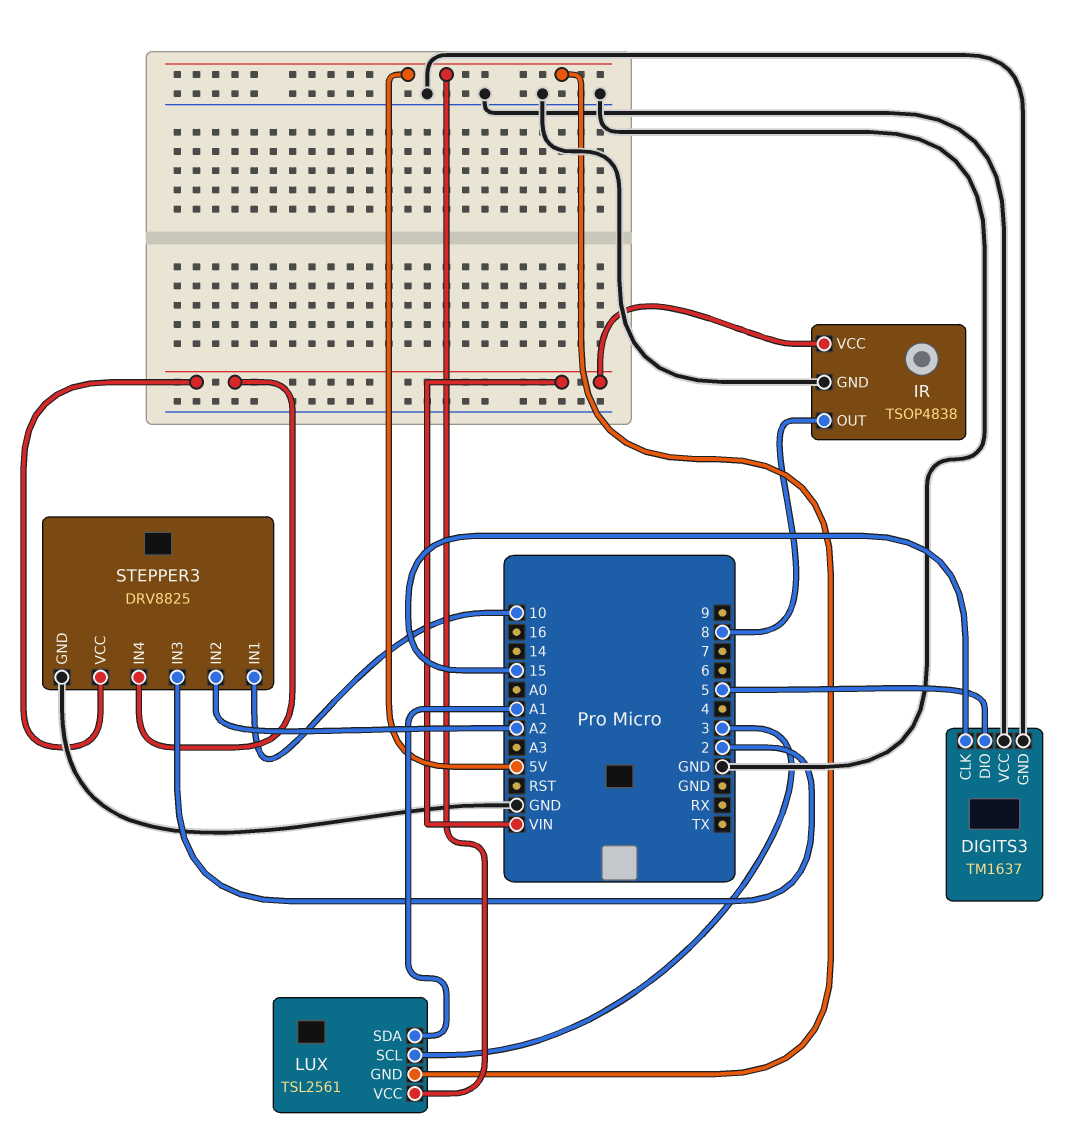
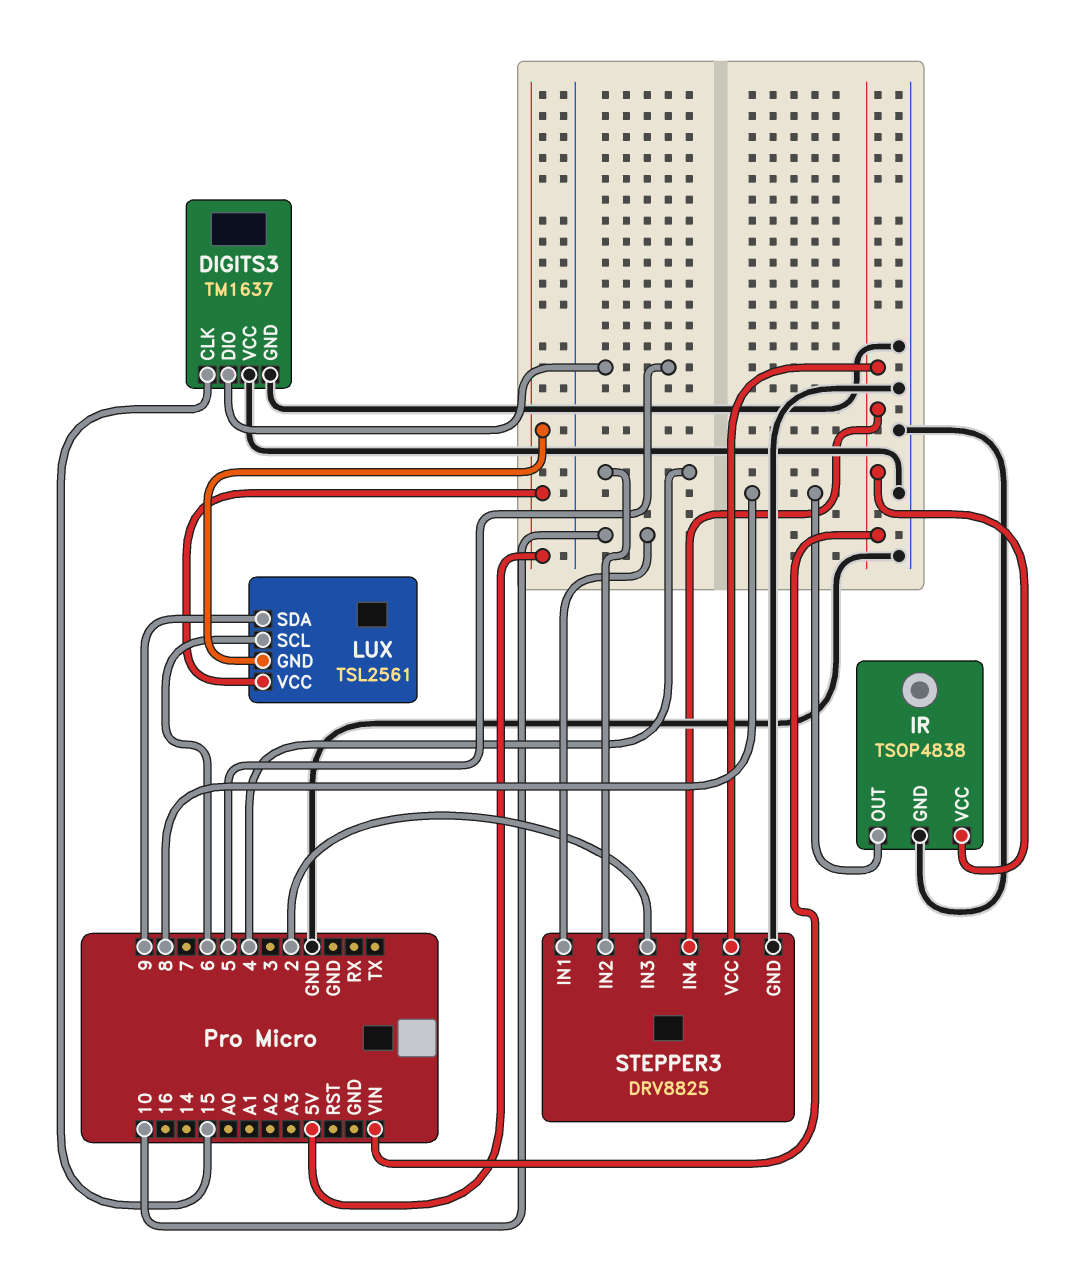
LUX pin SCL: 3 -> 6
LUX pin SDA: A1 -> 9
STEPPER3 pin IN2: A2 -> 4

